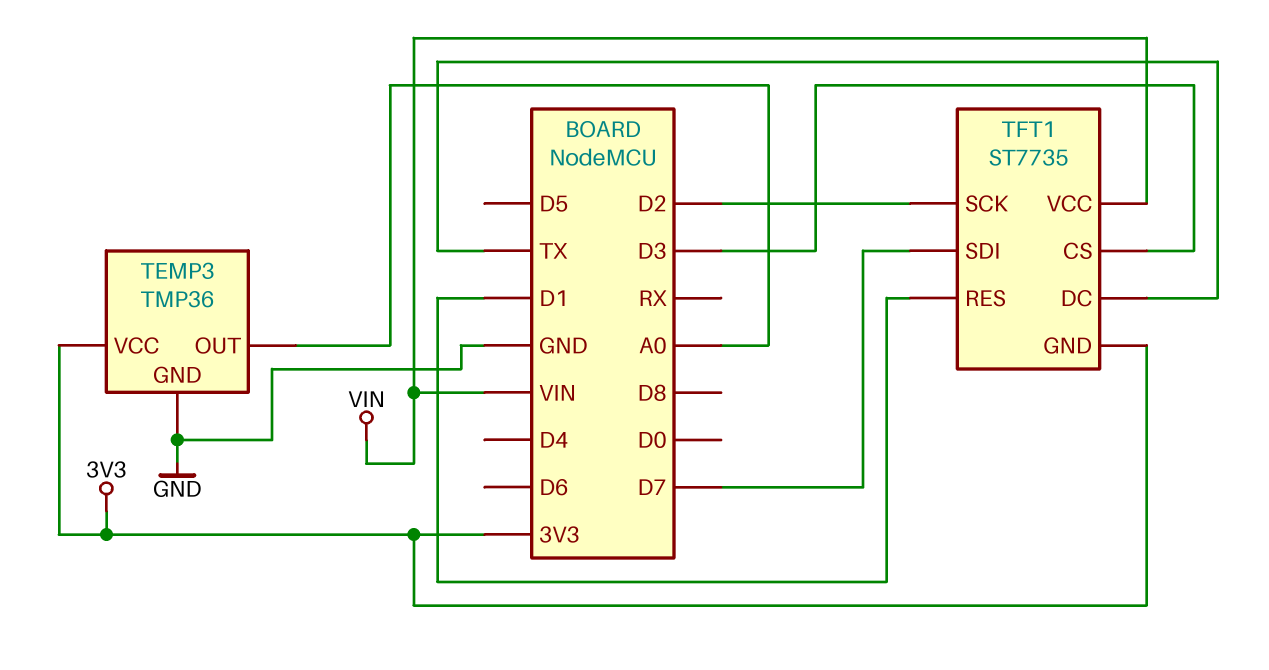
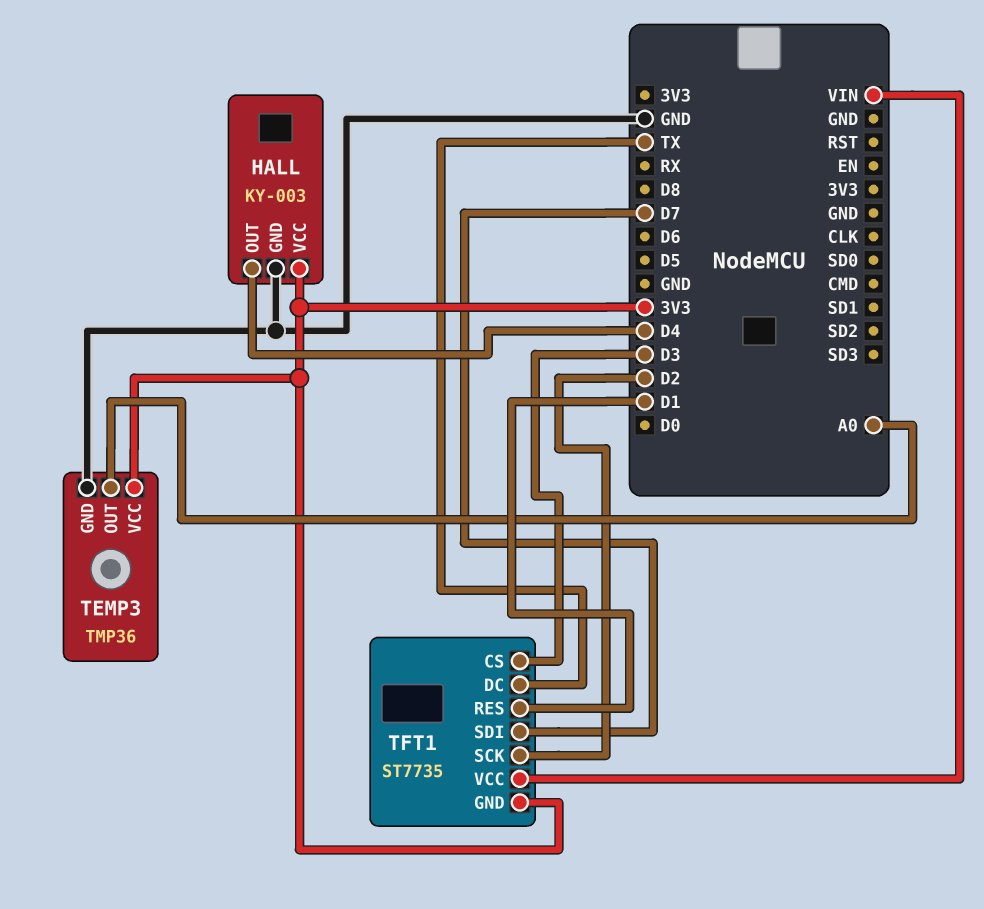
HALL: none -> KY-003
HALL pin GND: none -> GND
HALL pin OUT: none -> D4
HALL pin VCC: none -> 3V3

